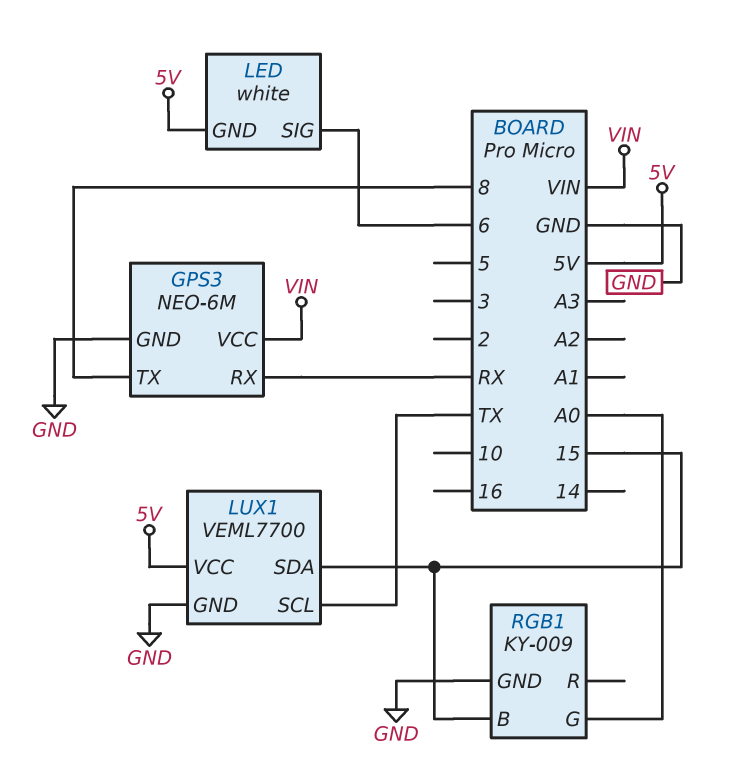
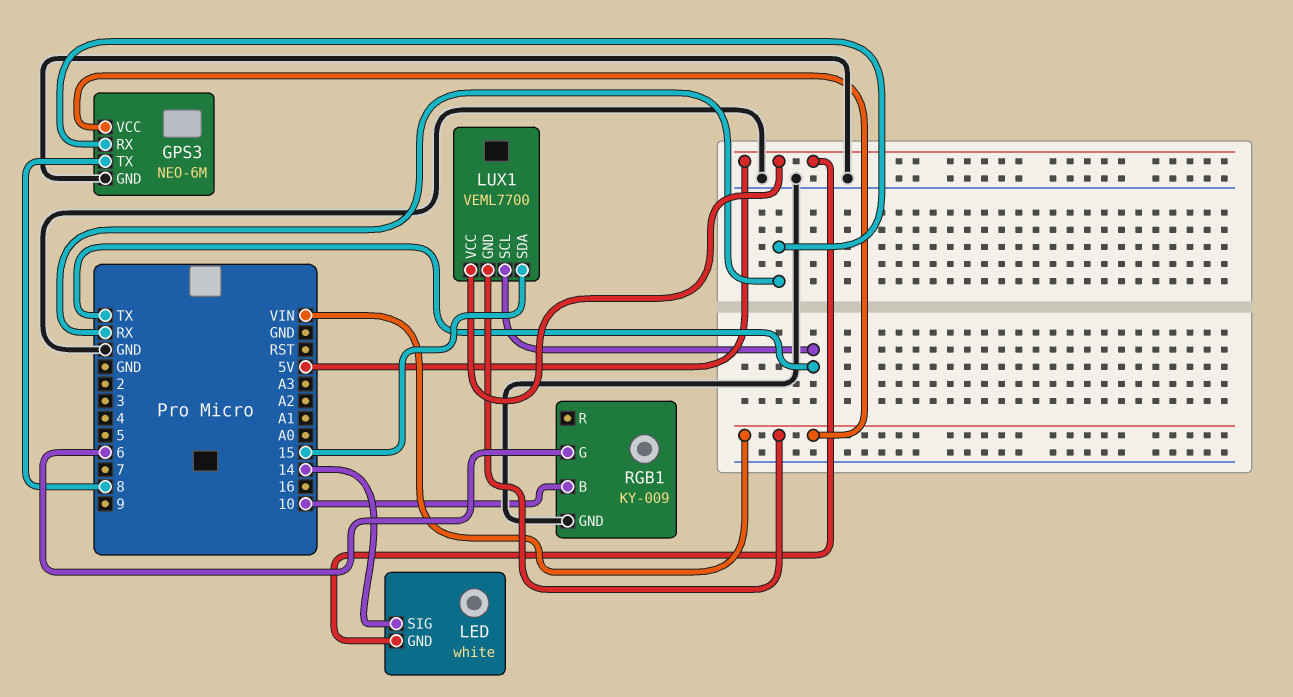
LED pin SIG: 6 -> 14
LUX1 pin GND: GND -> VIN
RGB1 pin B: 15 -> 10
RGB1 pin G: A0 -> 6

